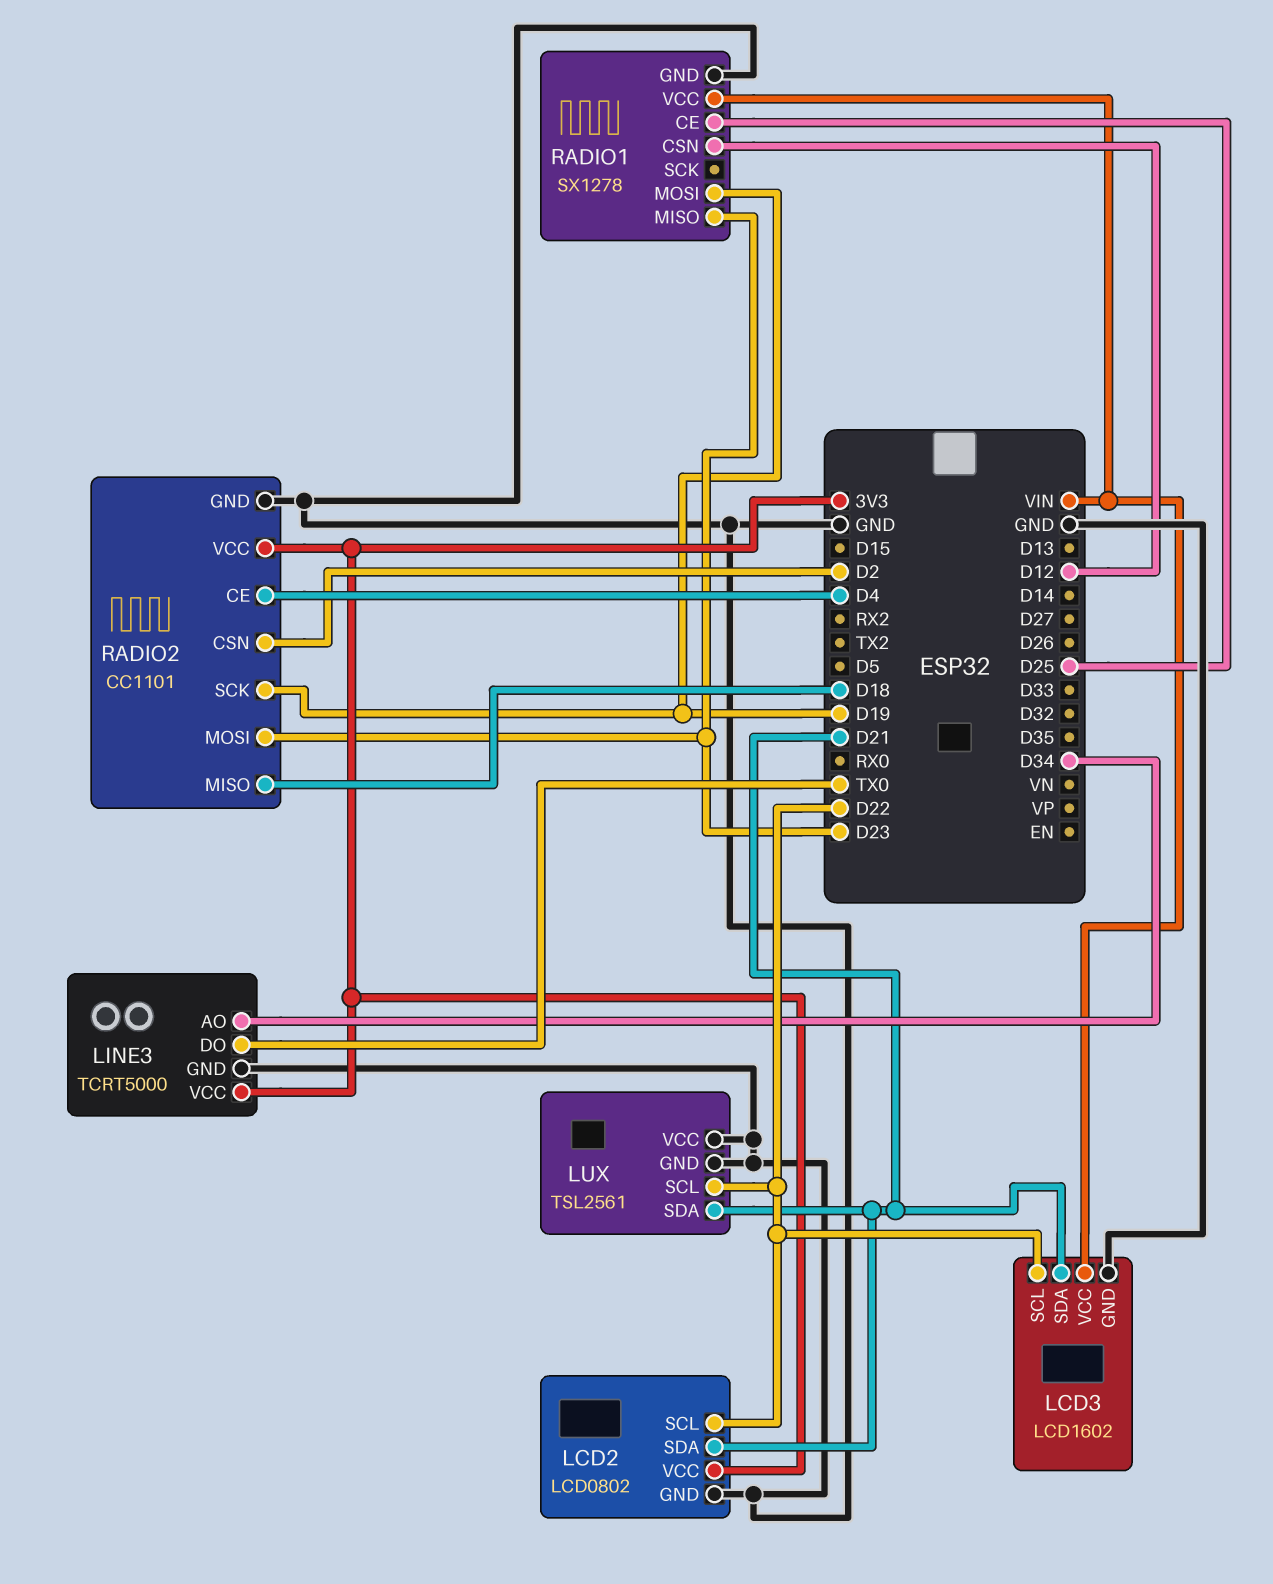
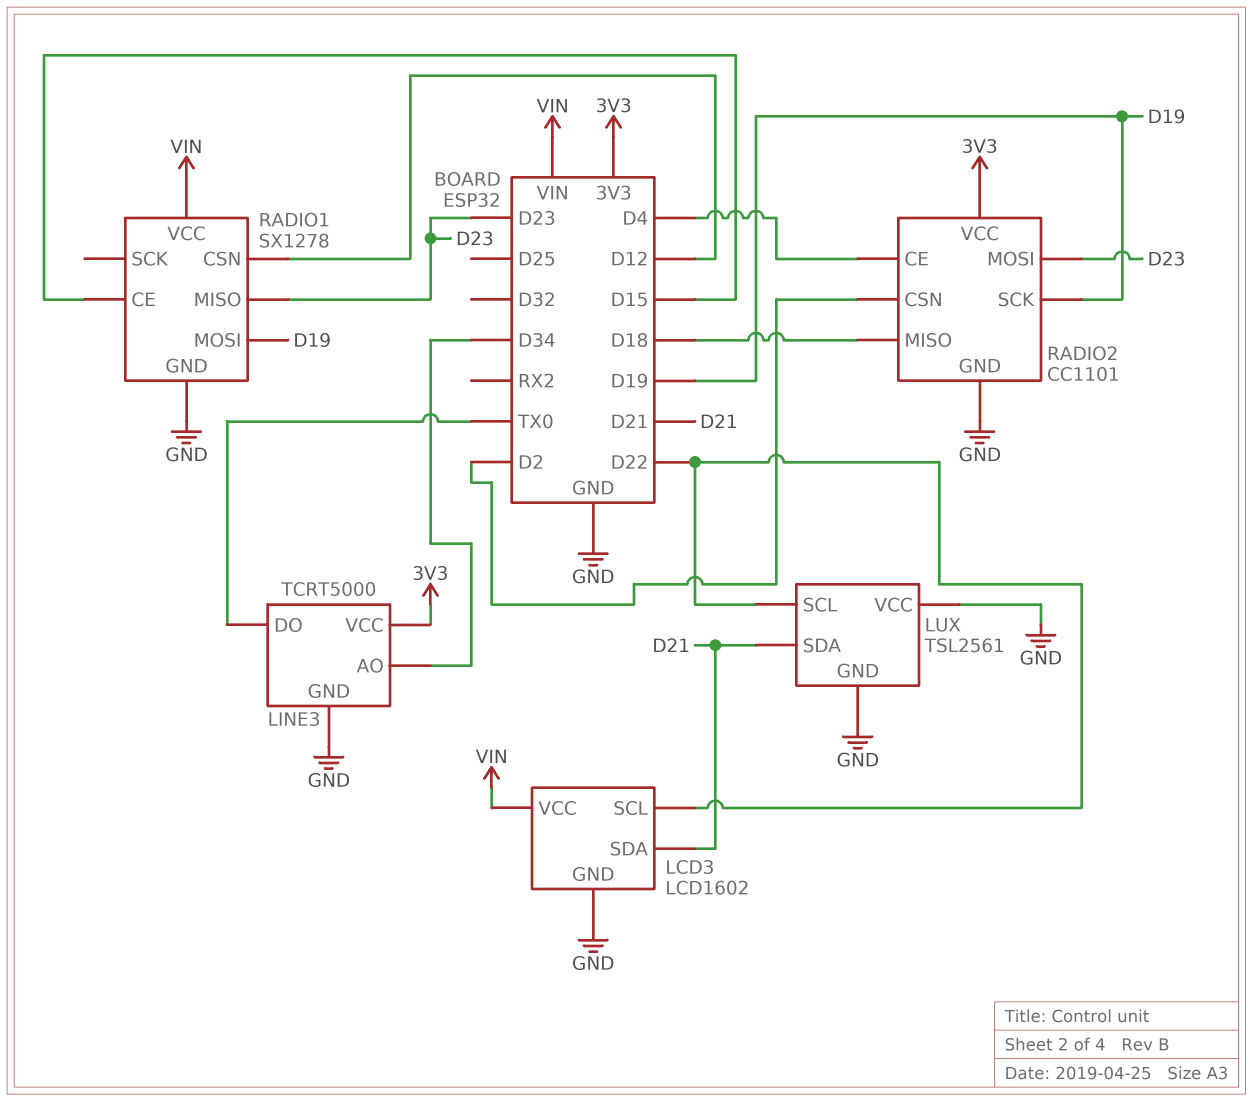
LCD2: LCD0802 -> none
LCD2 pin GND: GND -> none
LCD2 pin SCL: D22 -> none
LCD2 pin SDA: D21 -> none
LCD2 pin VCC: 3V3 -> none
RADIO1 pin CE: D25 -> D15

